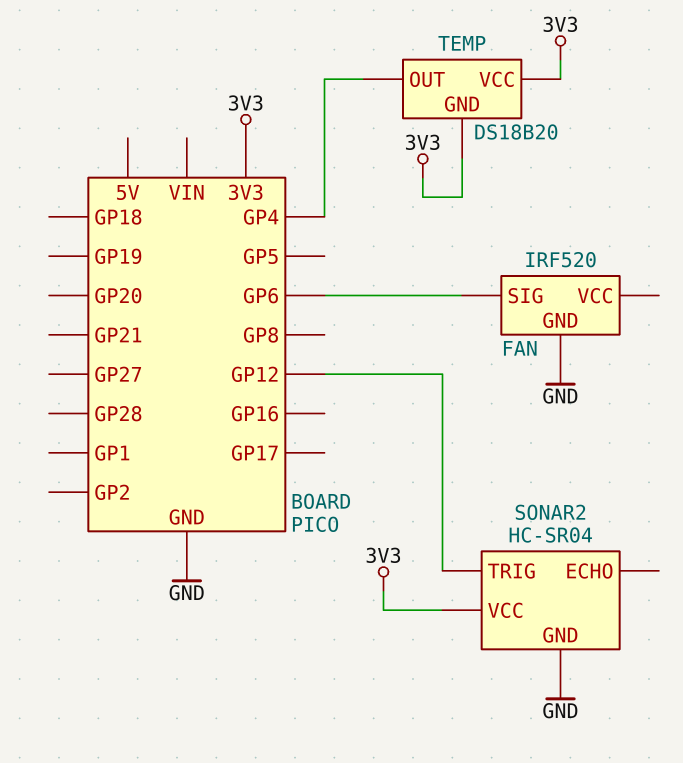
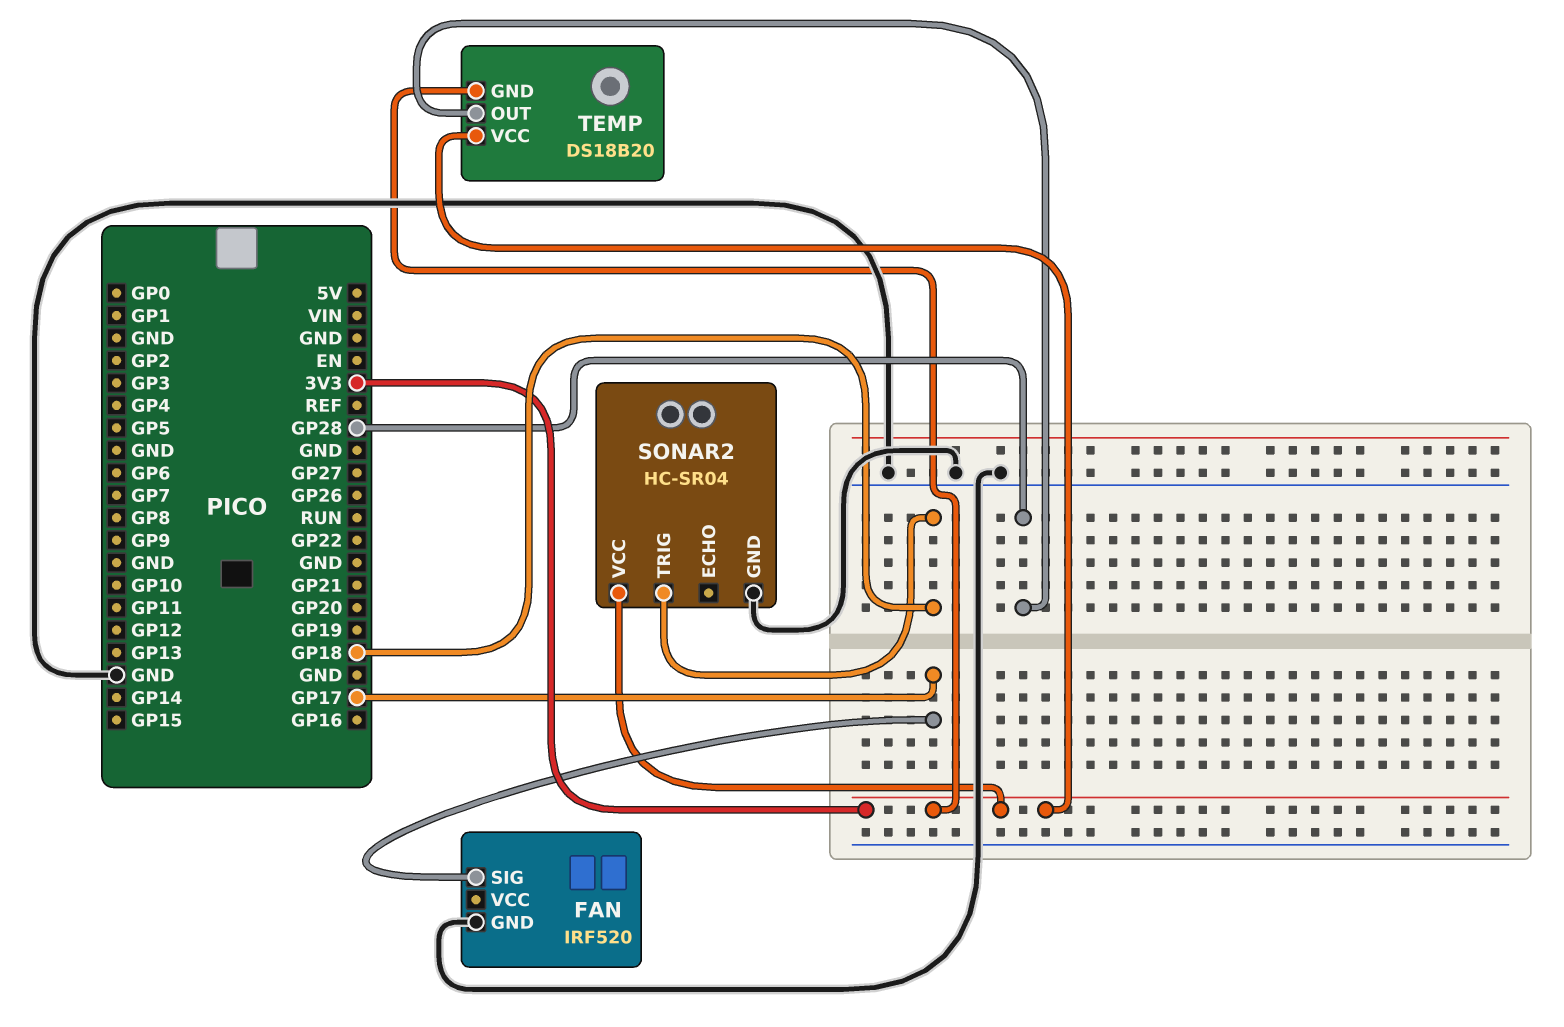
FAN pin SIG: GP6 -> GP17
SONAR2 pin TRIG: GP12 -> GP18
TEMP pin OUT: GP4 -> GP28

